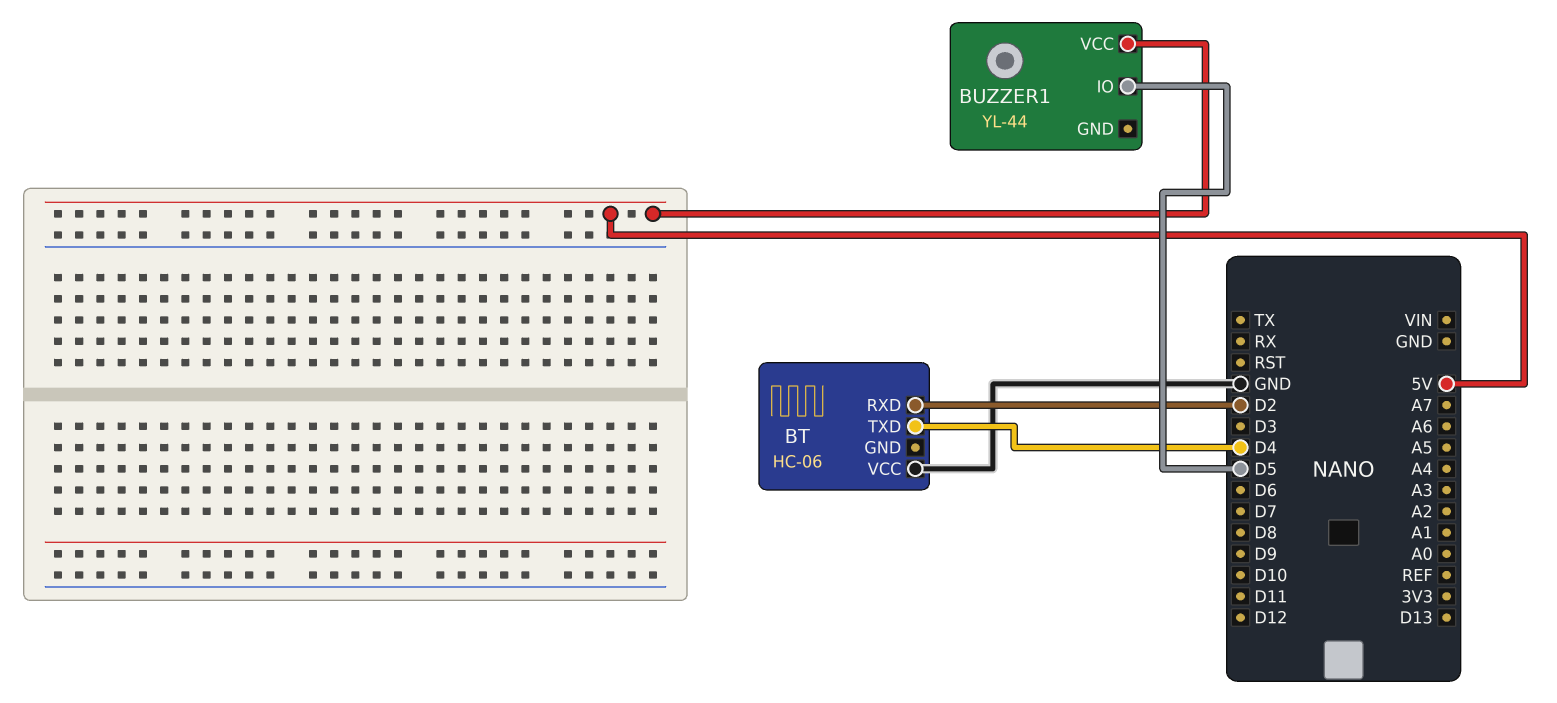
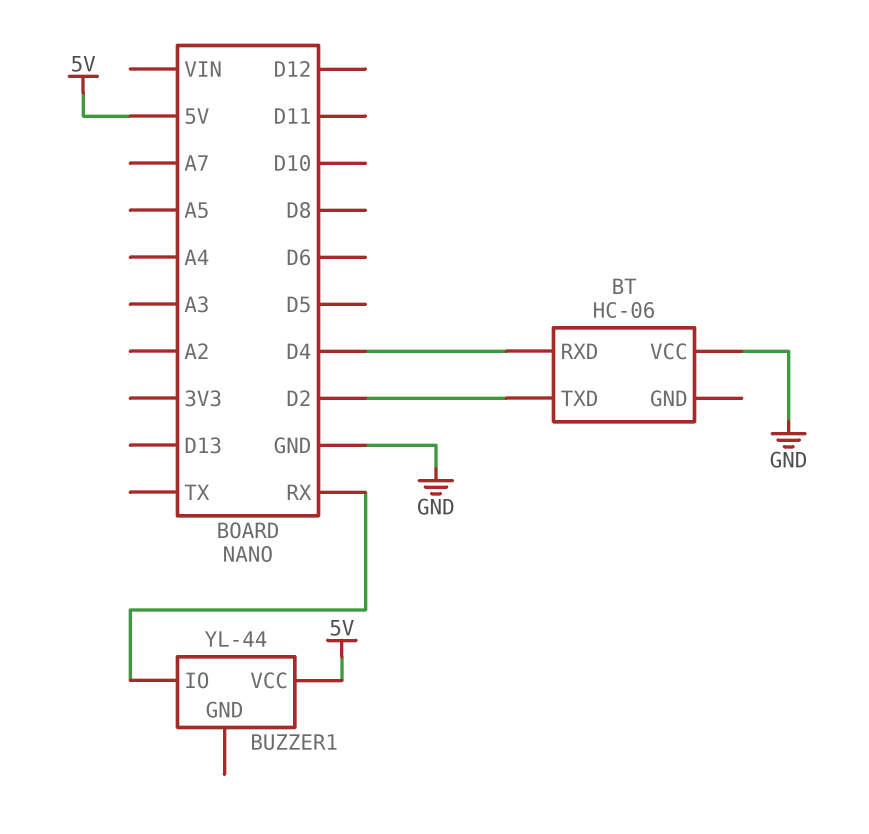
BT pin RXD: D2 -> D4
BT pin TXD: D4 -> D2
BUZZER1 pin IO: D5 -> RX

